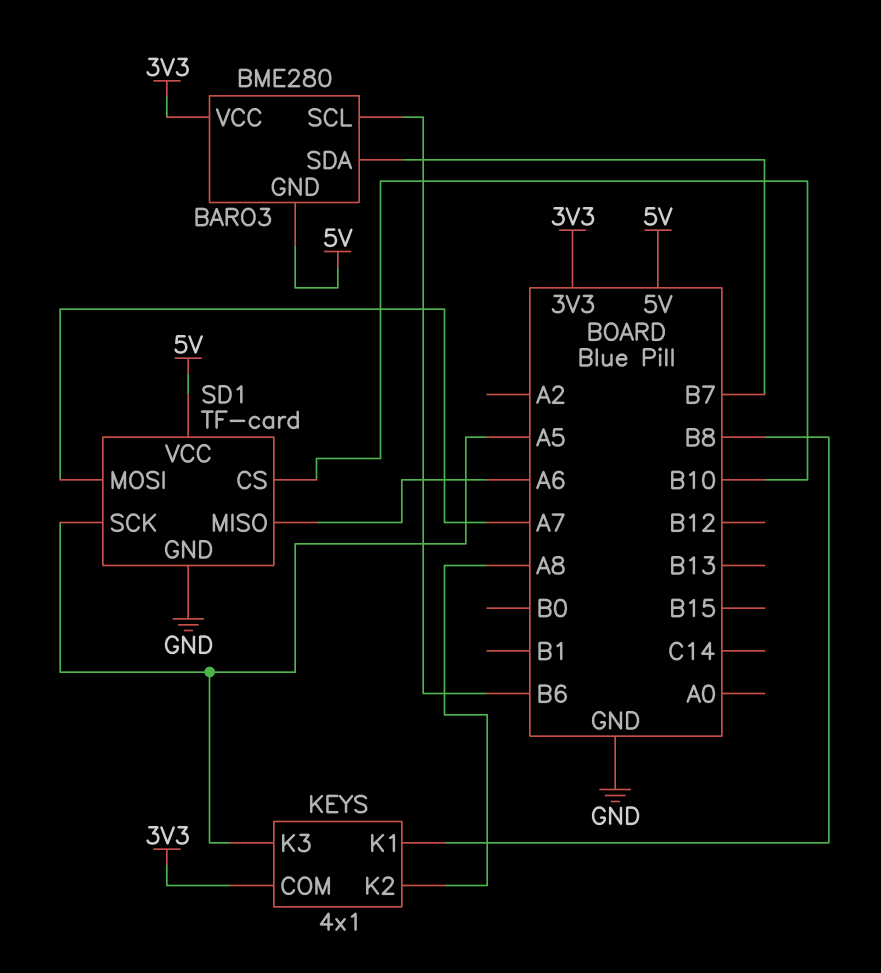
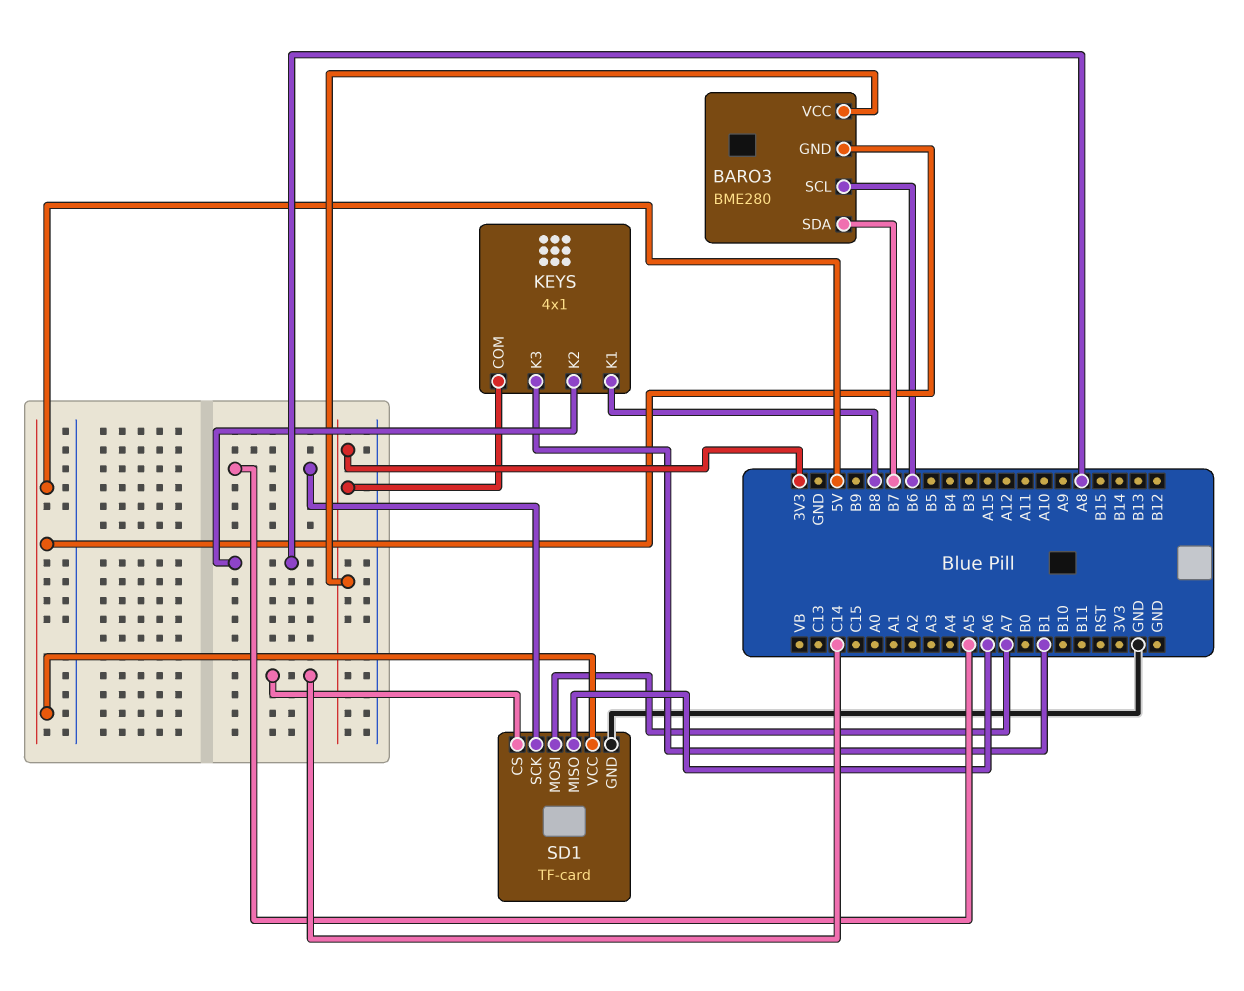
KEYS pin K3: A5 -> B1
SD1 pin CS: B10 -> C14

